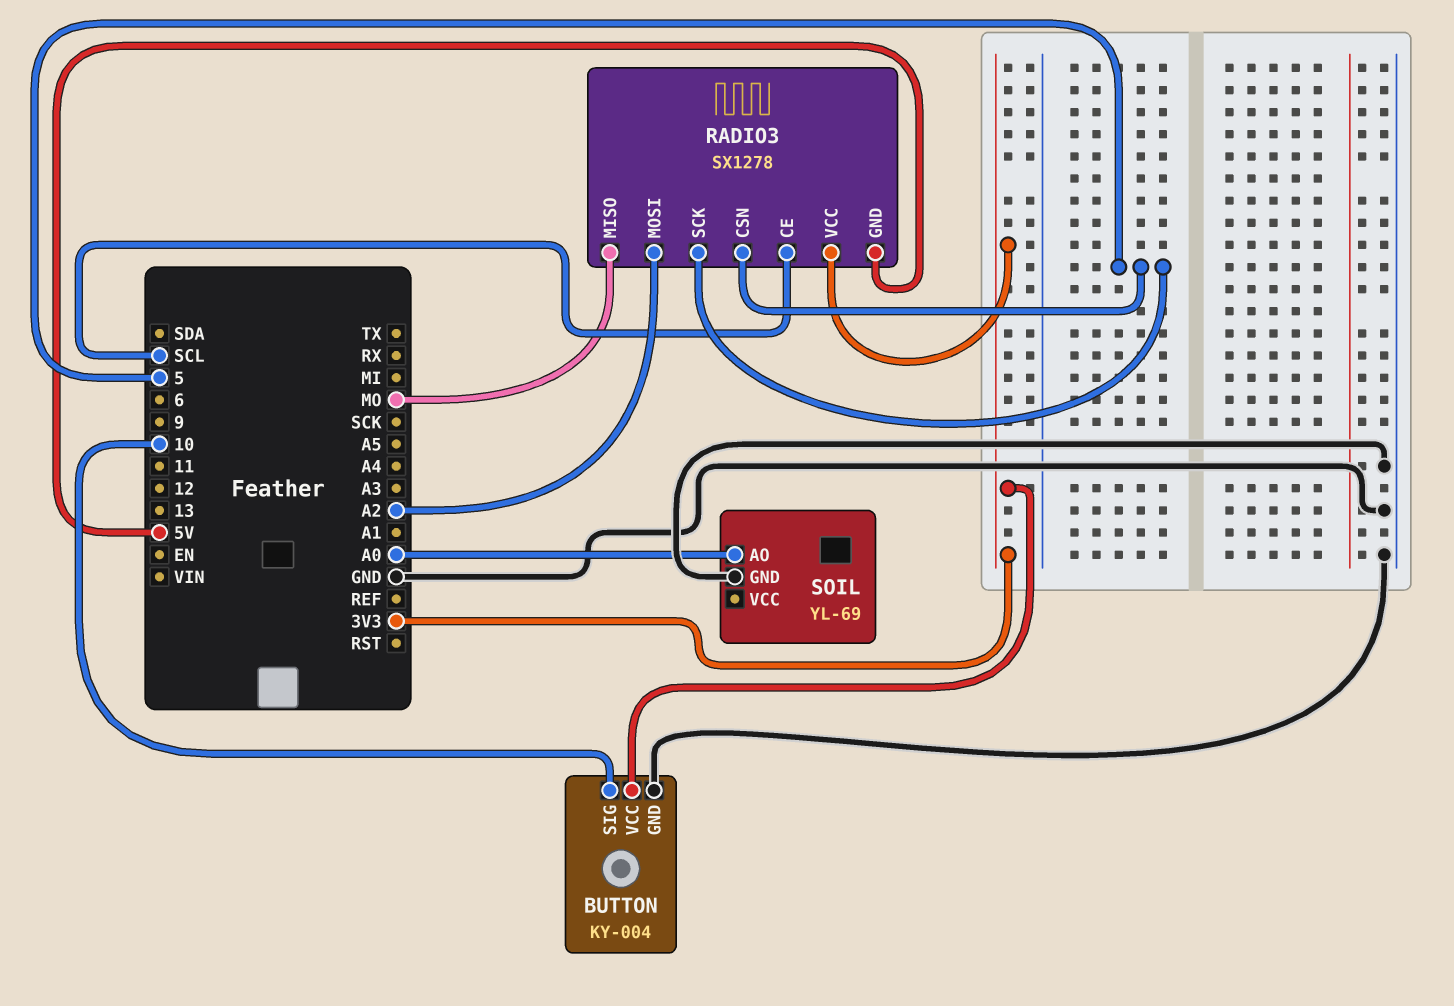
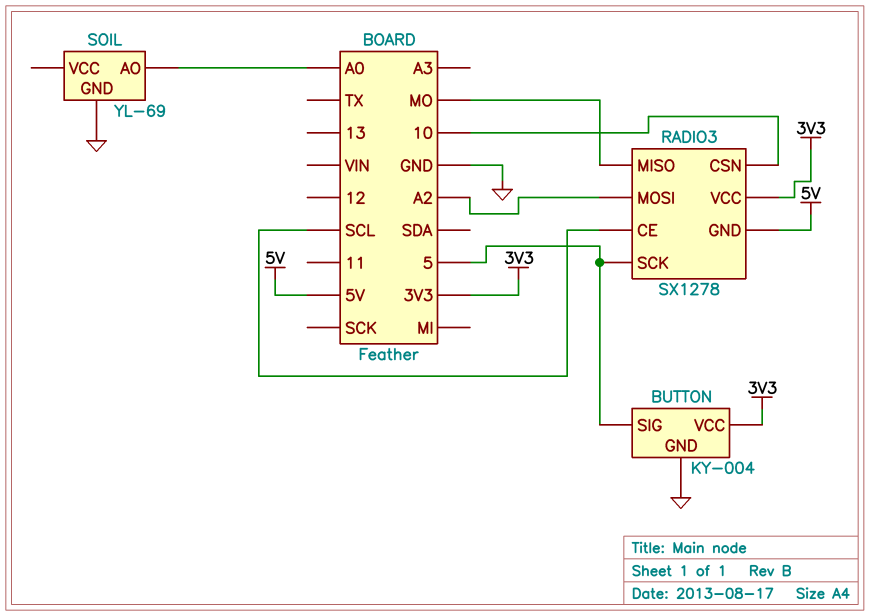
BUTTON pin SIG: 10 -> 5
RADIO3 pin CSN: 5 -> 10

